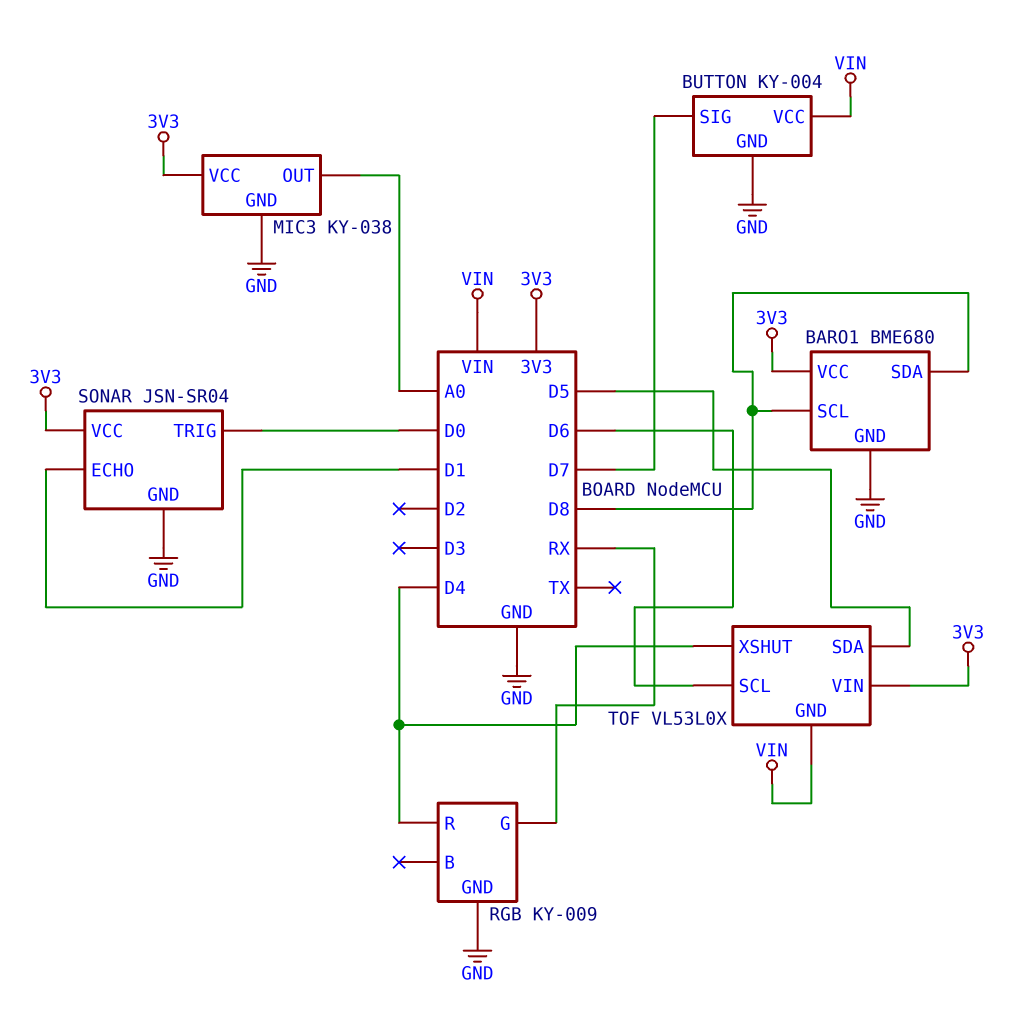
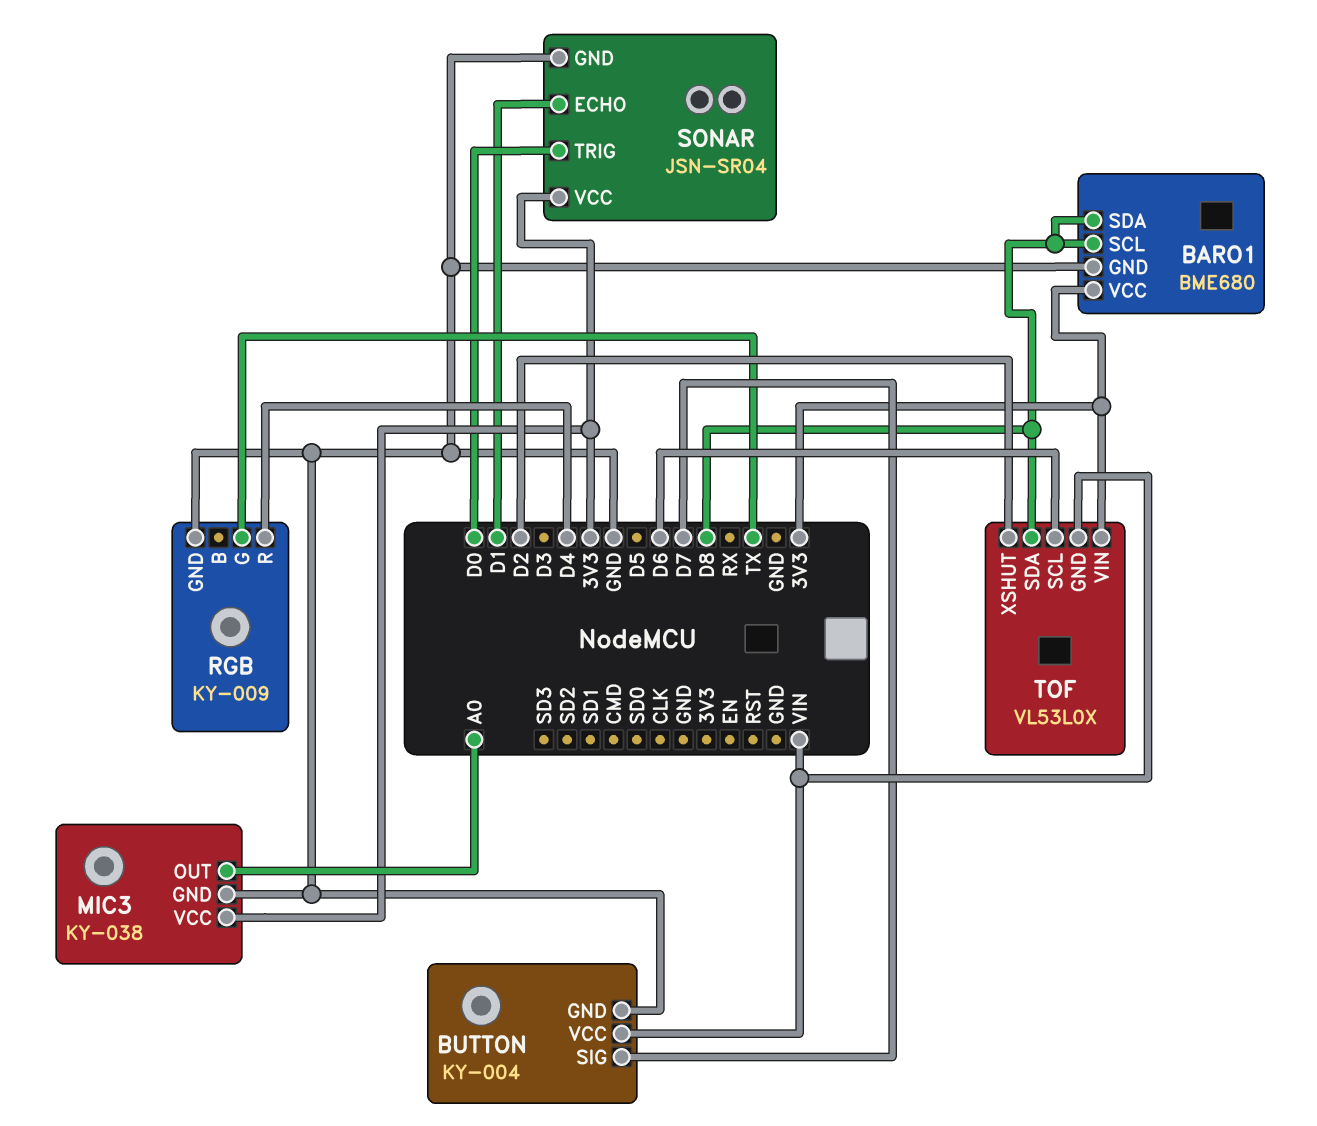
RGB pin G: RX -> TX
TOF pin SDA: D5 -> D8
TOF pin XSHUT: D4 -> D2

